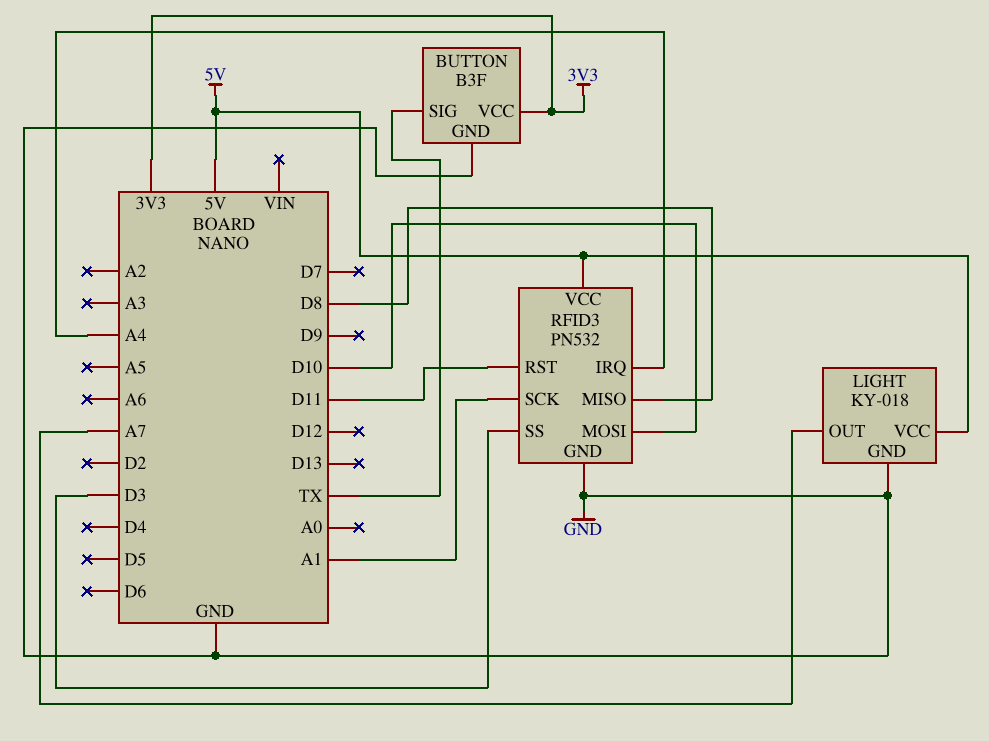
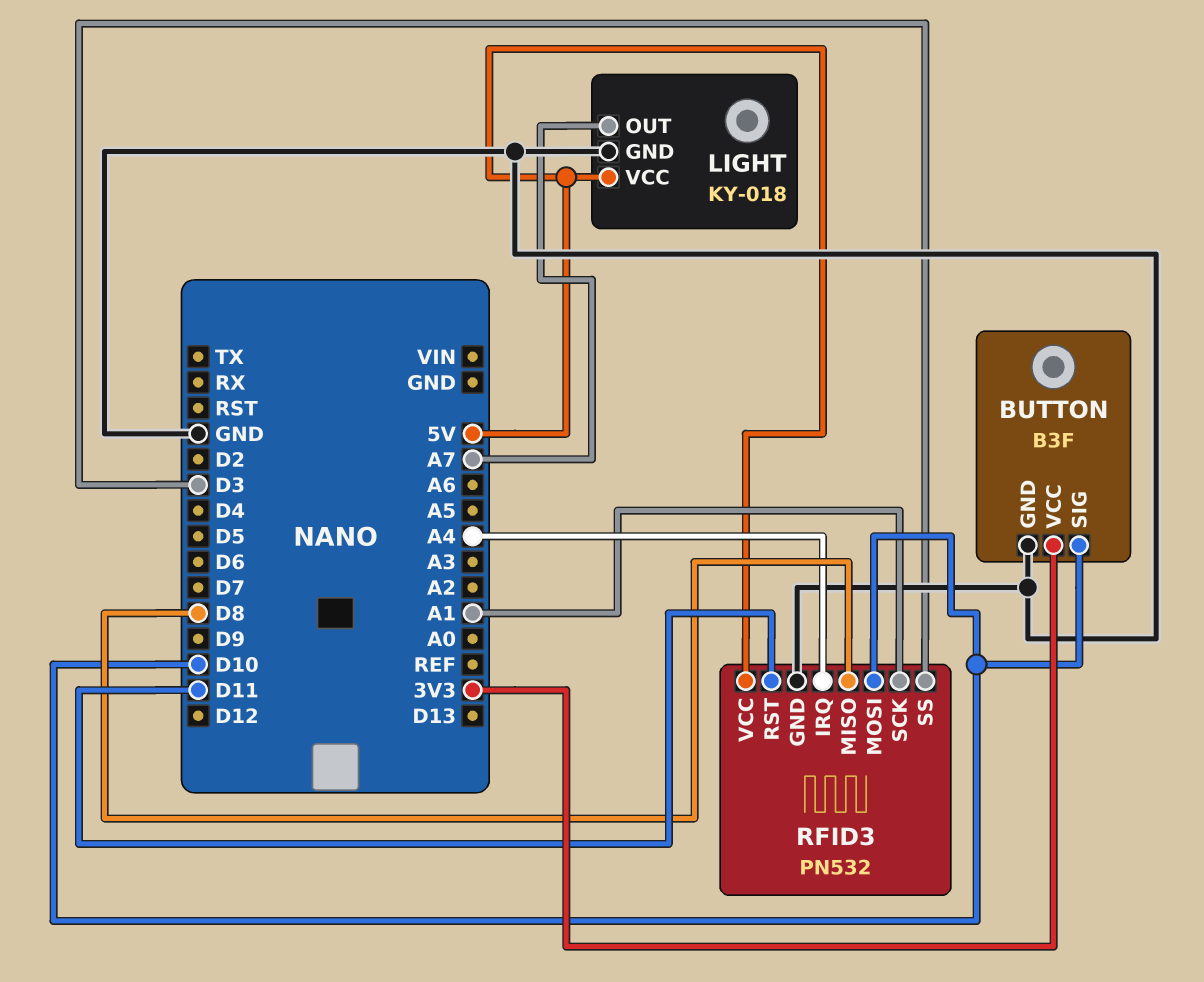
BUTTON pin SIG: TX -> D10

